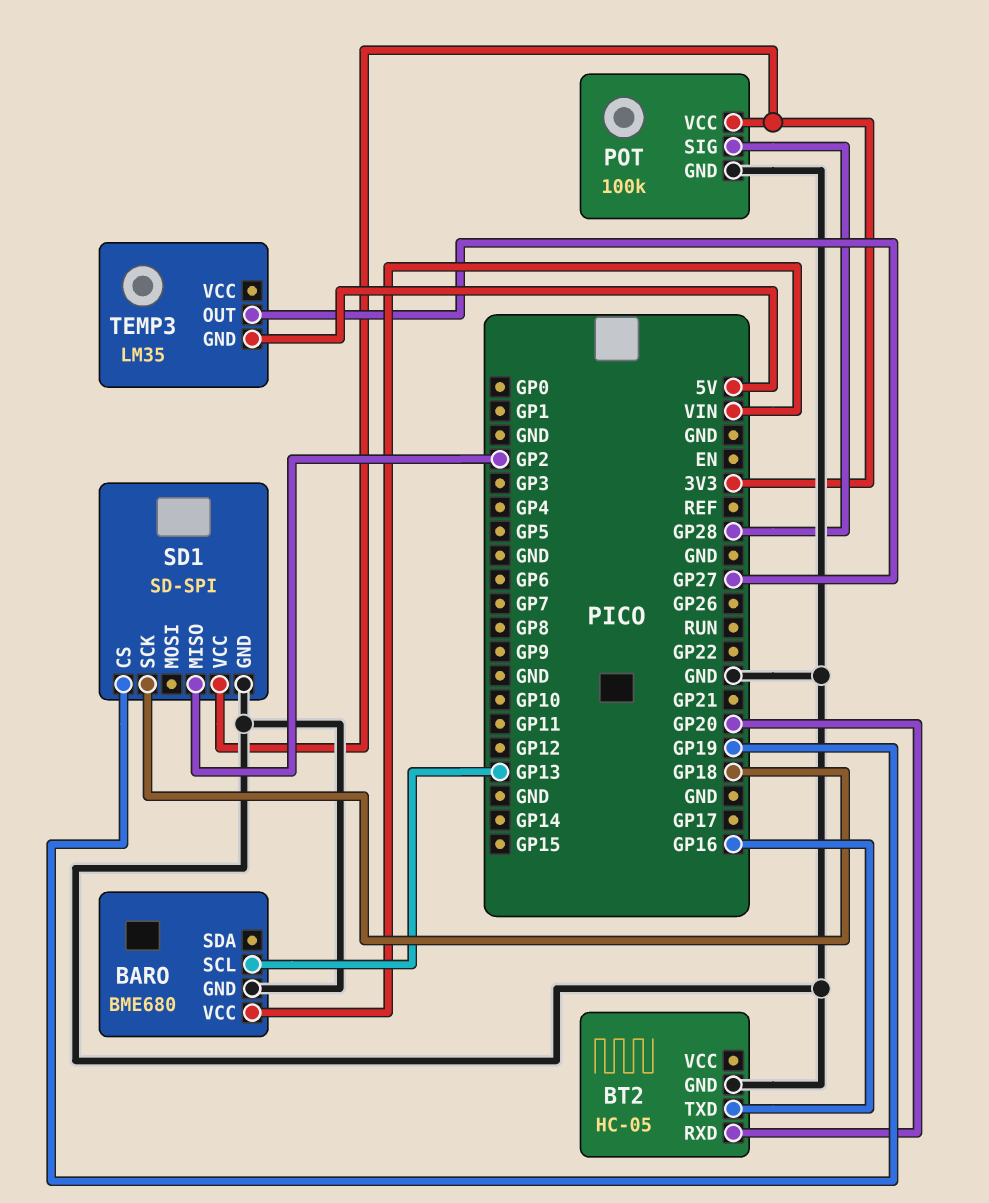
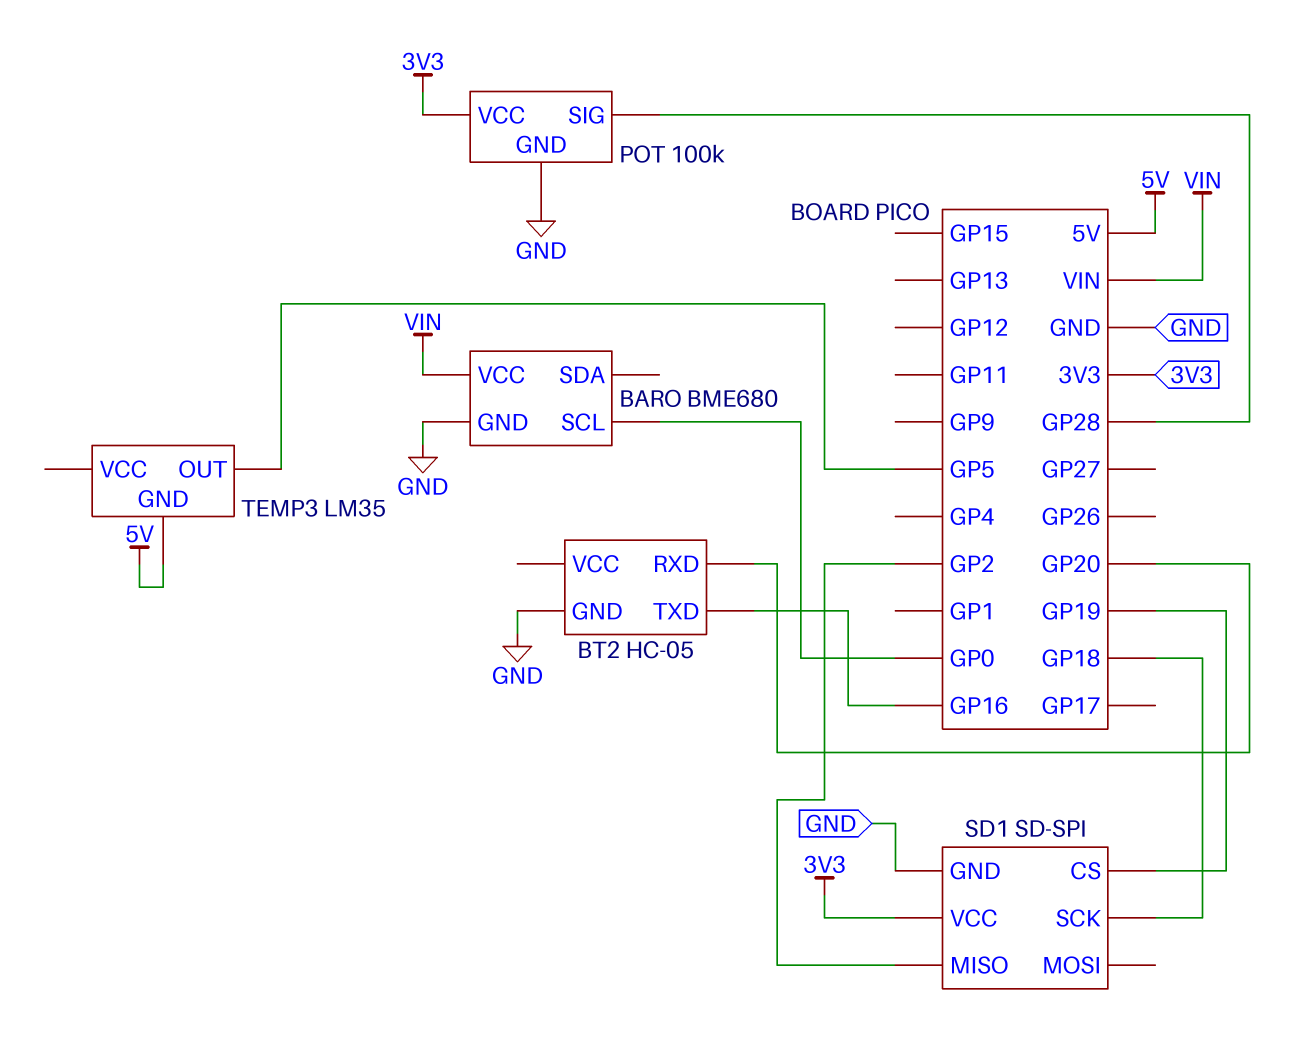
BARO pin SCL: GP13 -> GP0
TEMP3 pin OUT: GP27 -> GP5

